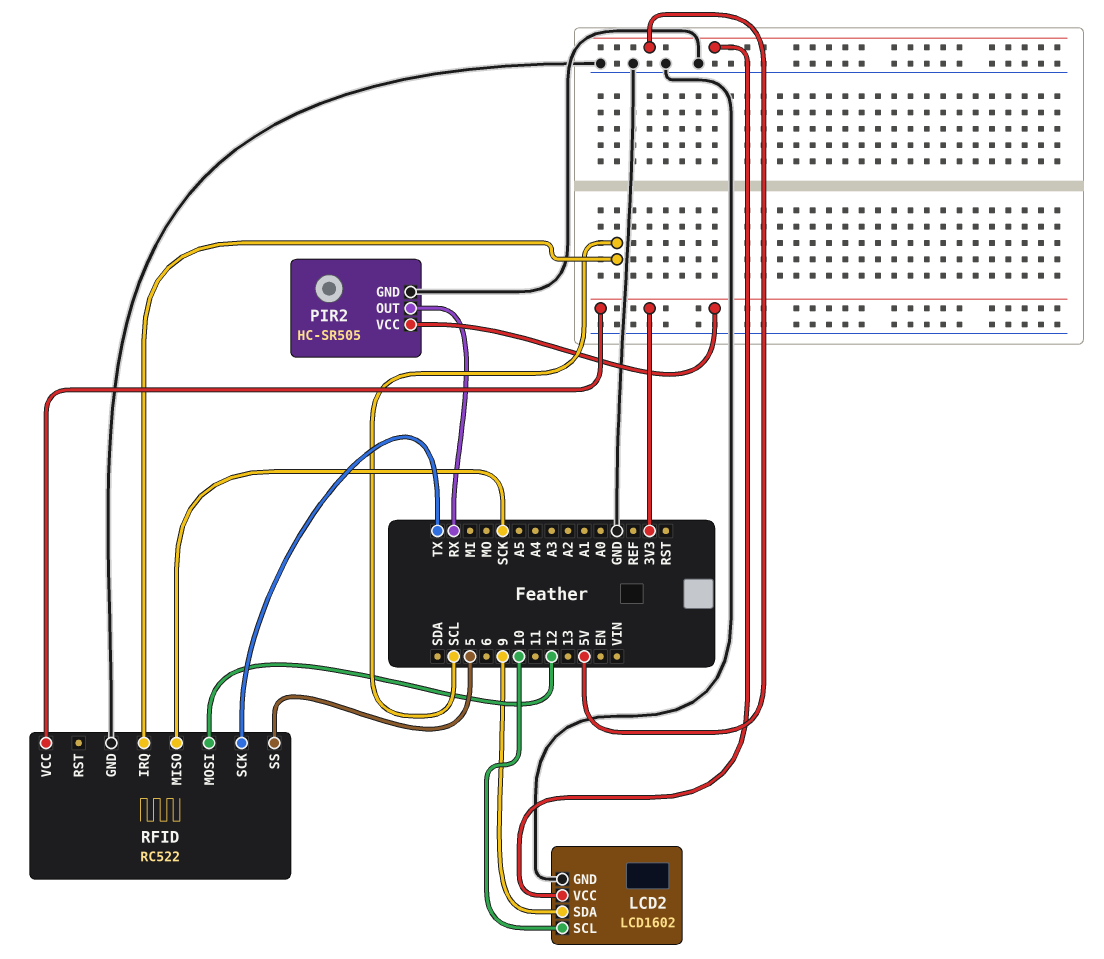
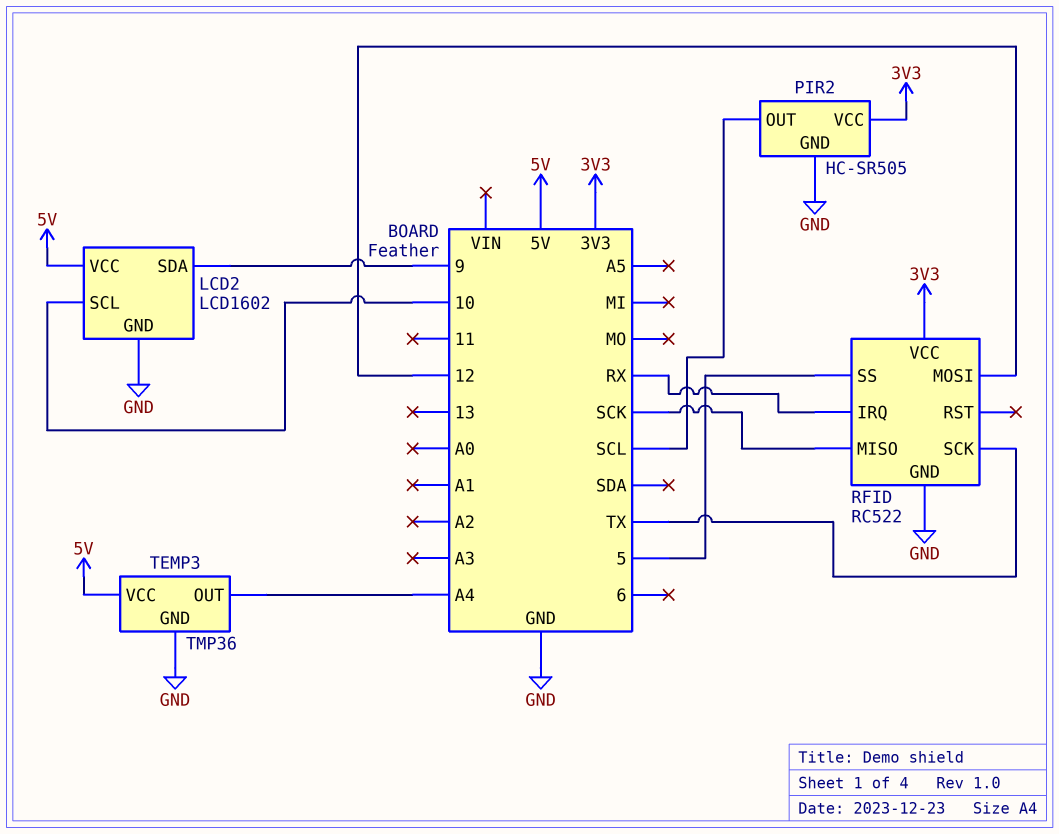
PIR2 pin OUT: RX -> SCL
RFID pin IRQ: SCL -> RX
TEMP3: none -> TMP36
TEMP3 pin GND: none -> GND
TEMP3 pin OUT: none -> A4
TEMP3 pin VCC: none -> 5V

